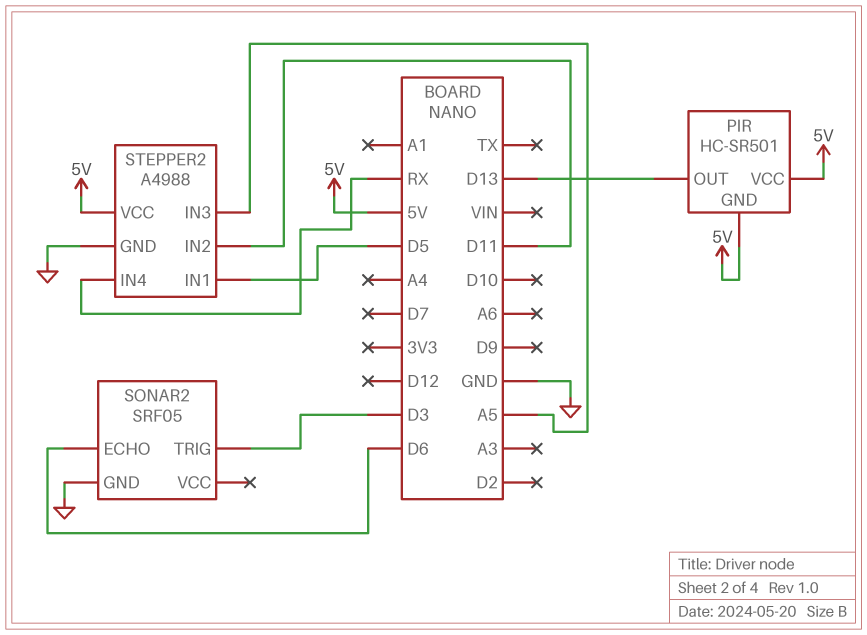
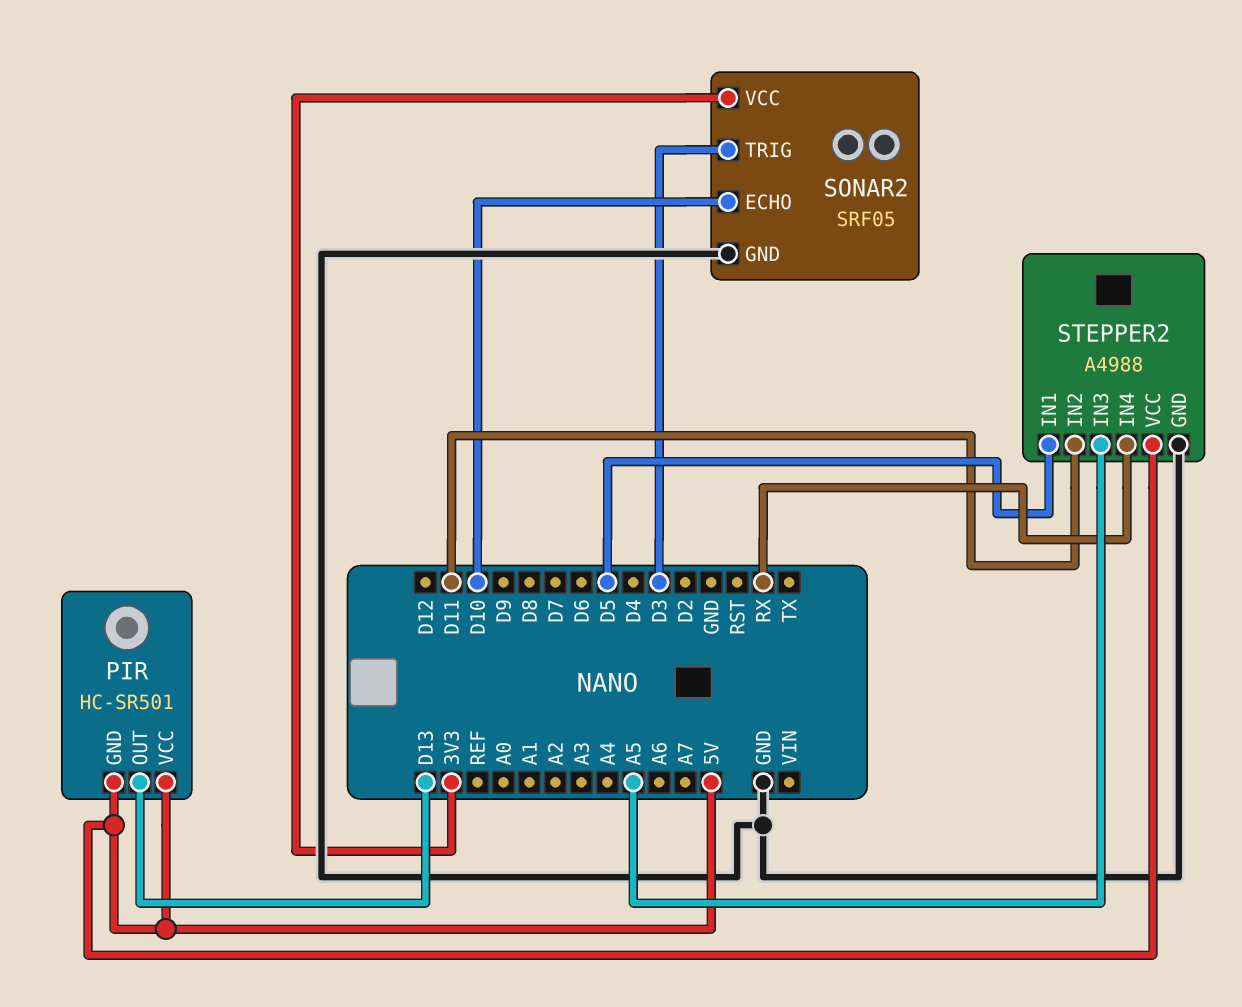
SONAR2 pin ECHO: D6 -> D10
SONAR2 pin VCC: none -> 3V3

